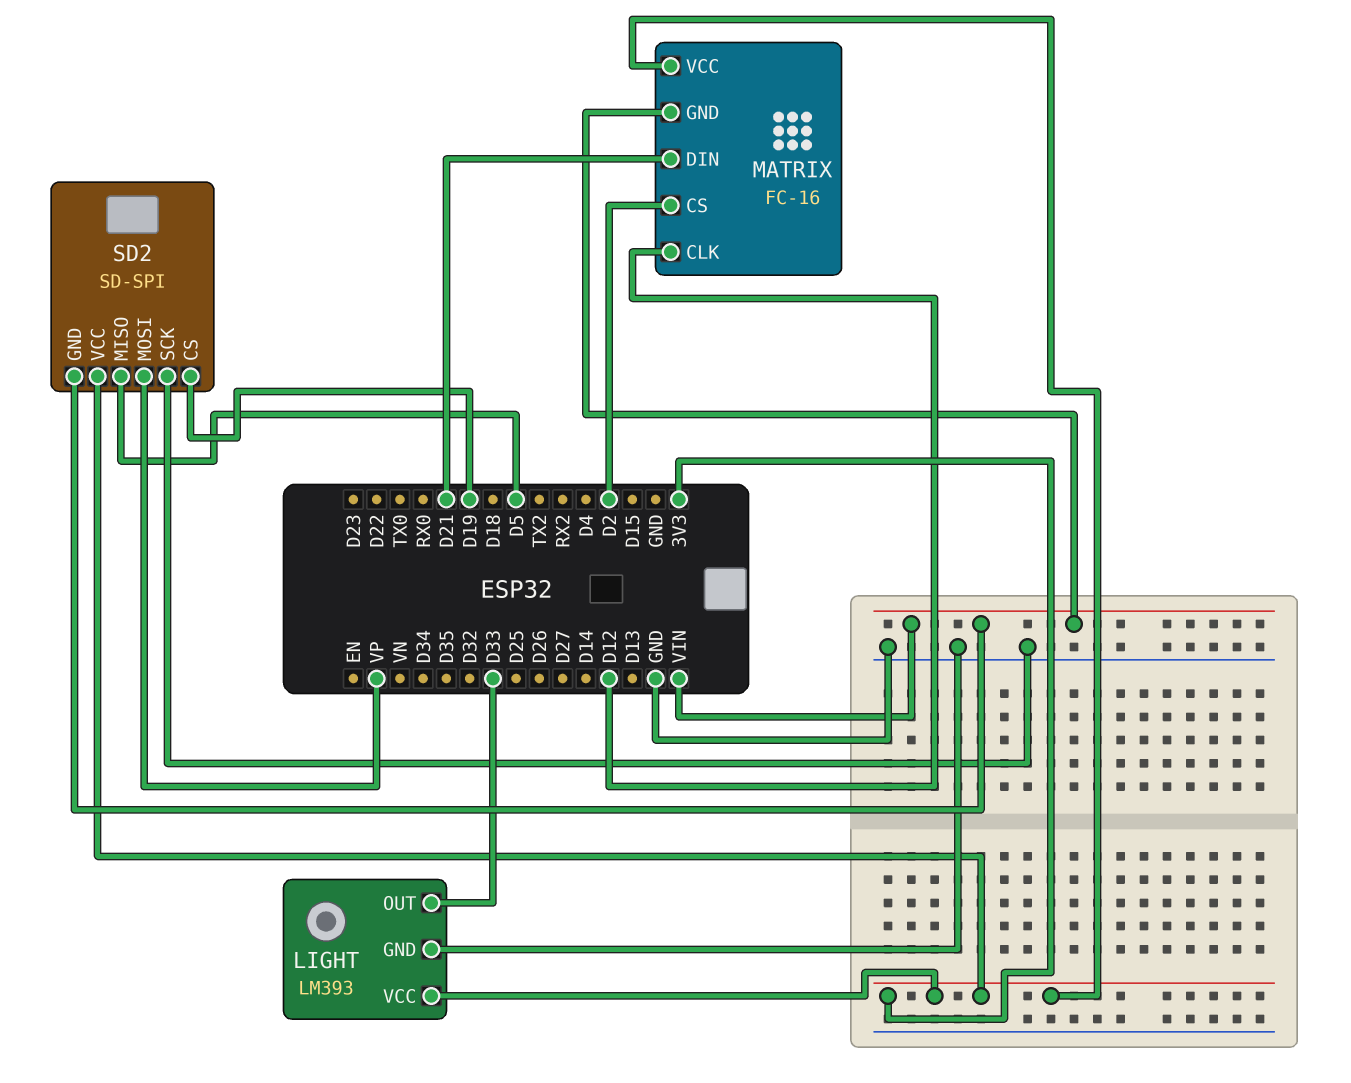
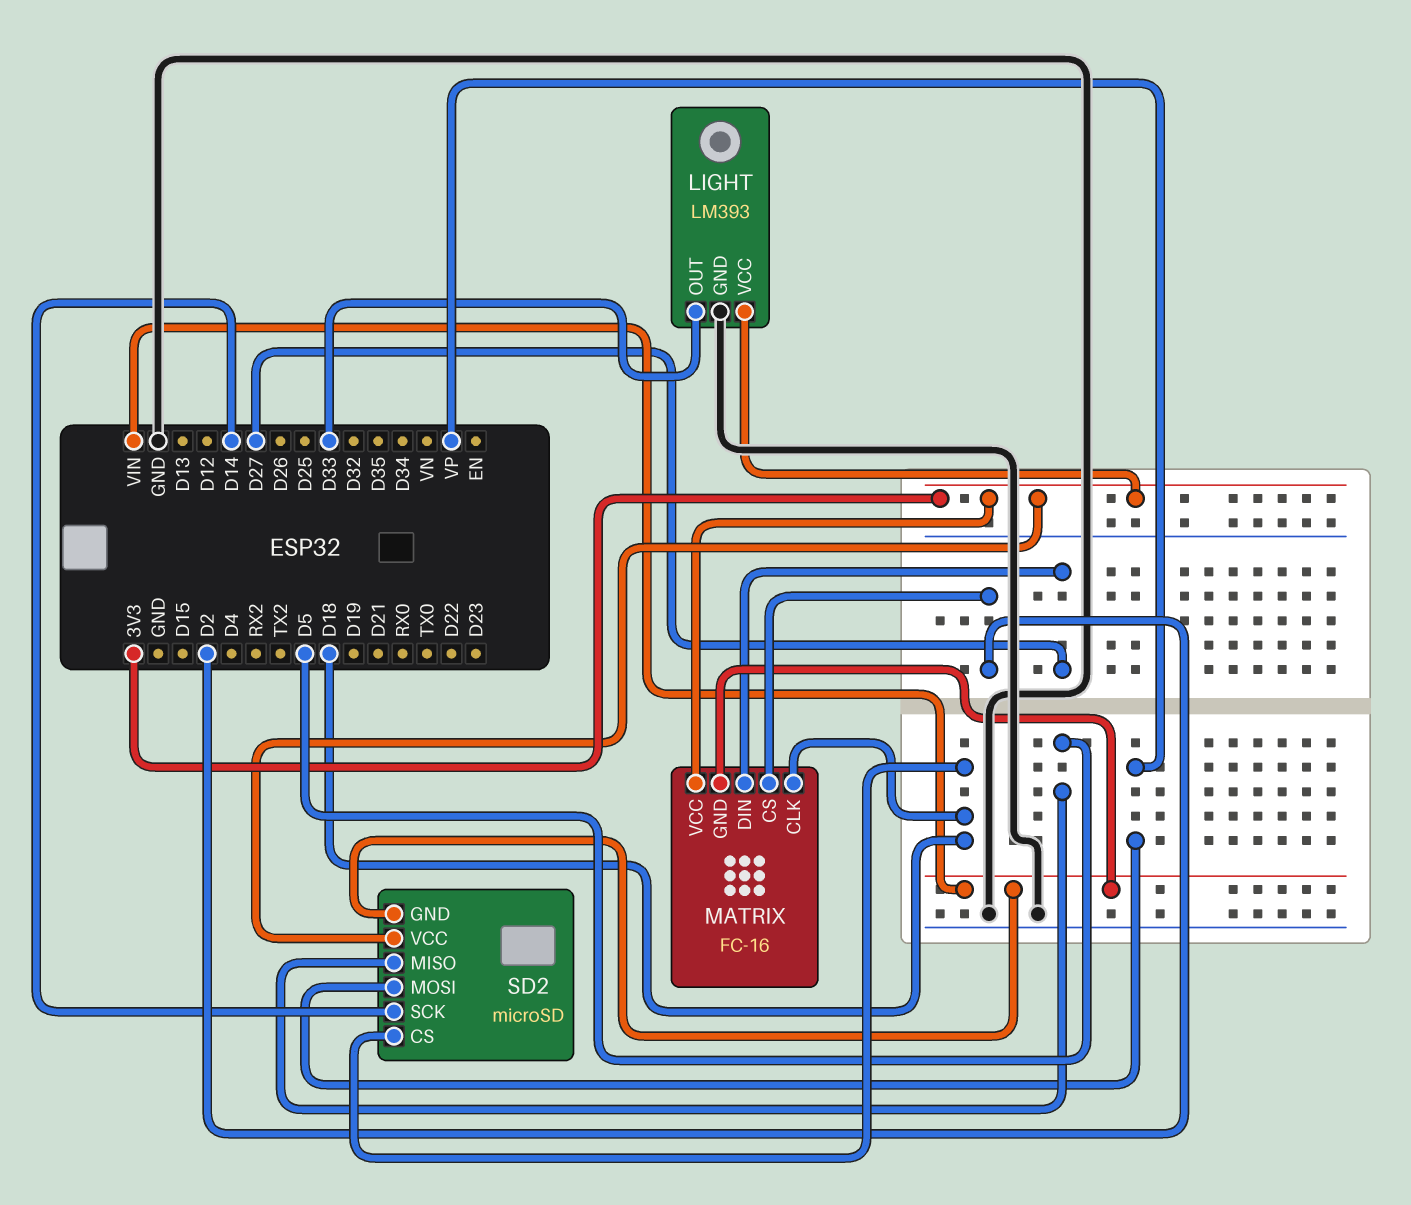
MATRIX pin CLK: D12 -> D18
MATRIX pin DIN: D21 -> D27
SD2: SD-SPI -> microSD
SD2 pin CS: D19 -> D18
SD2 pin SCK: GND -> D14

